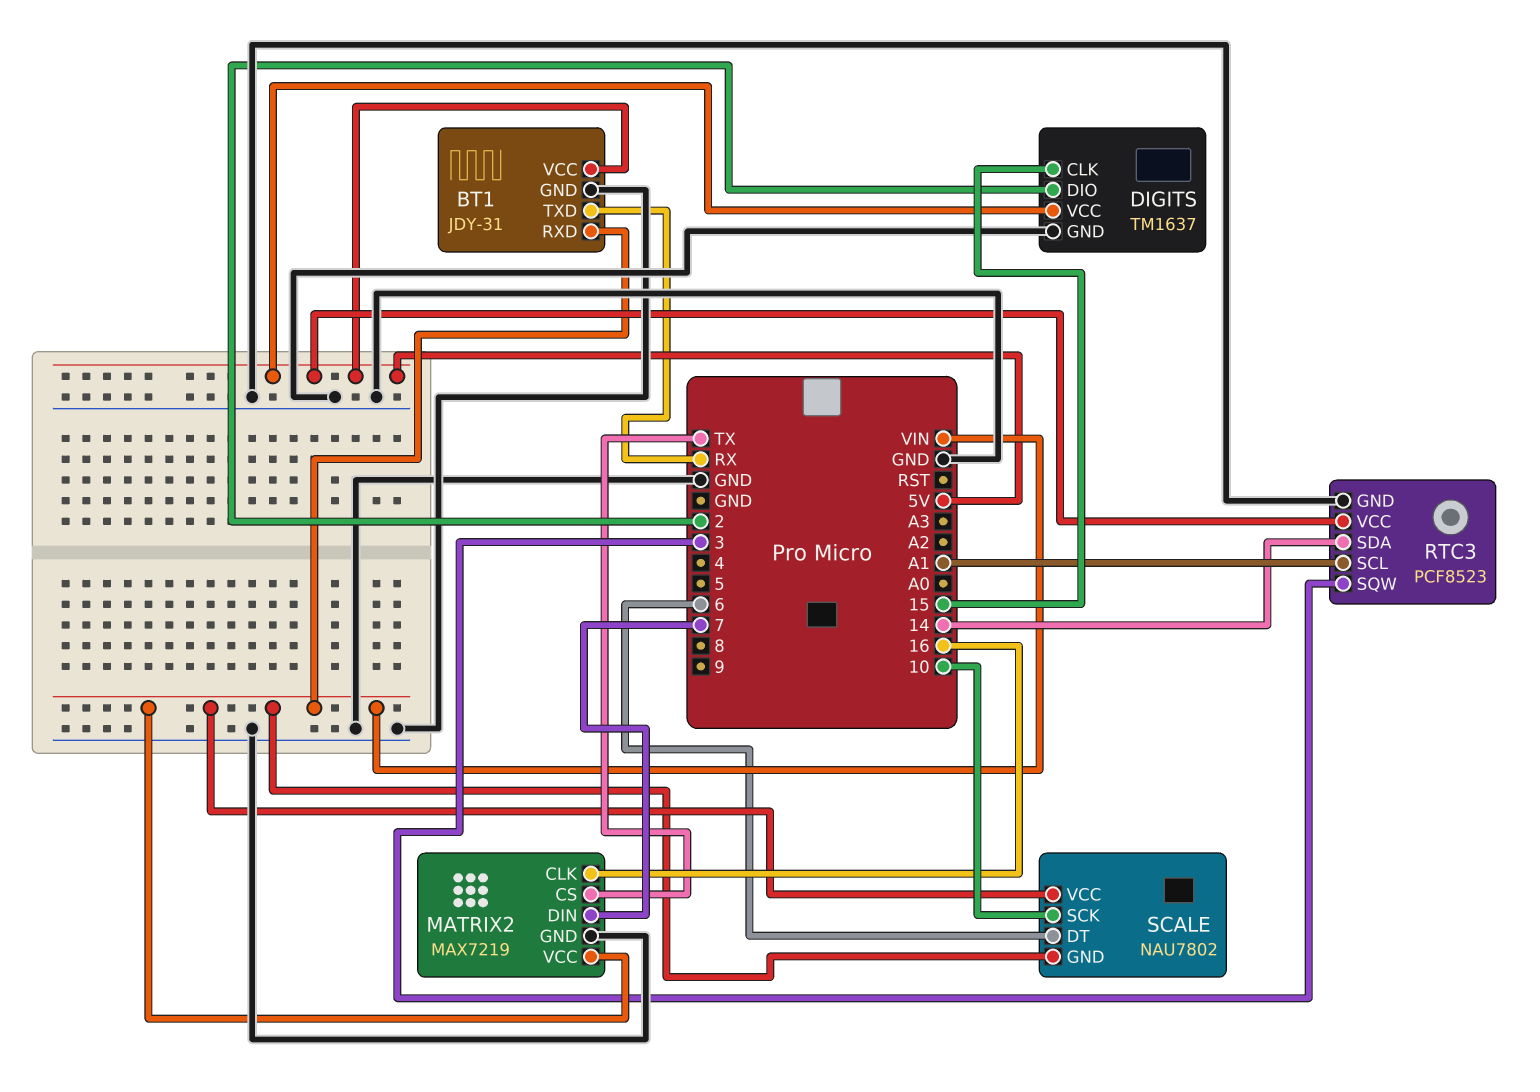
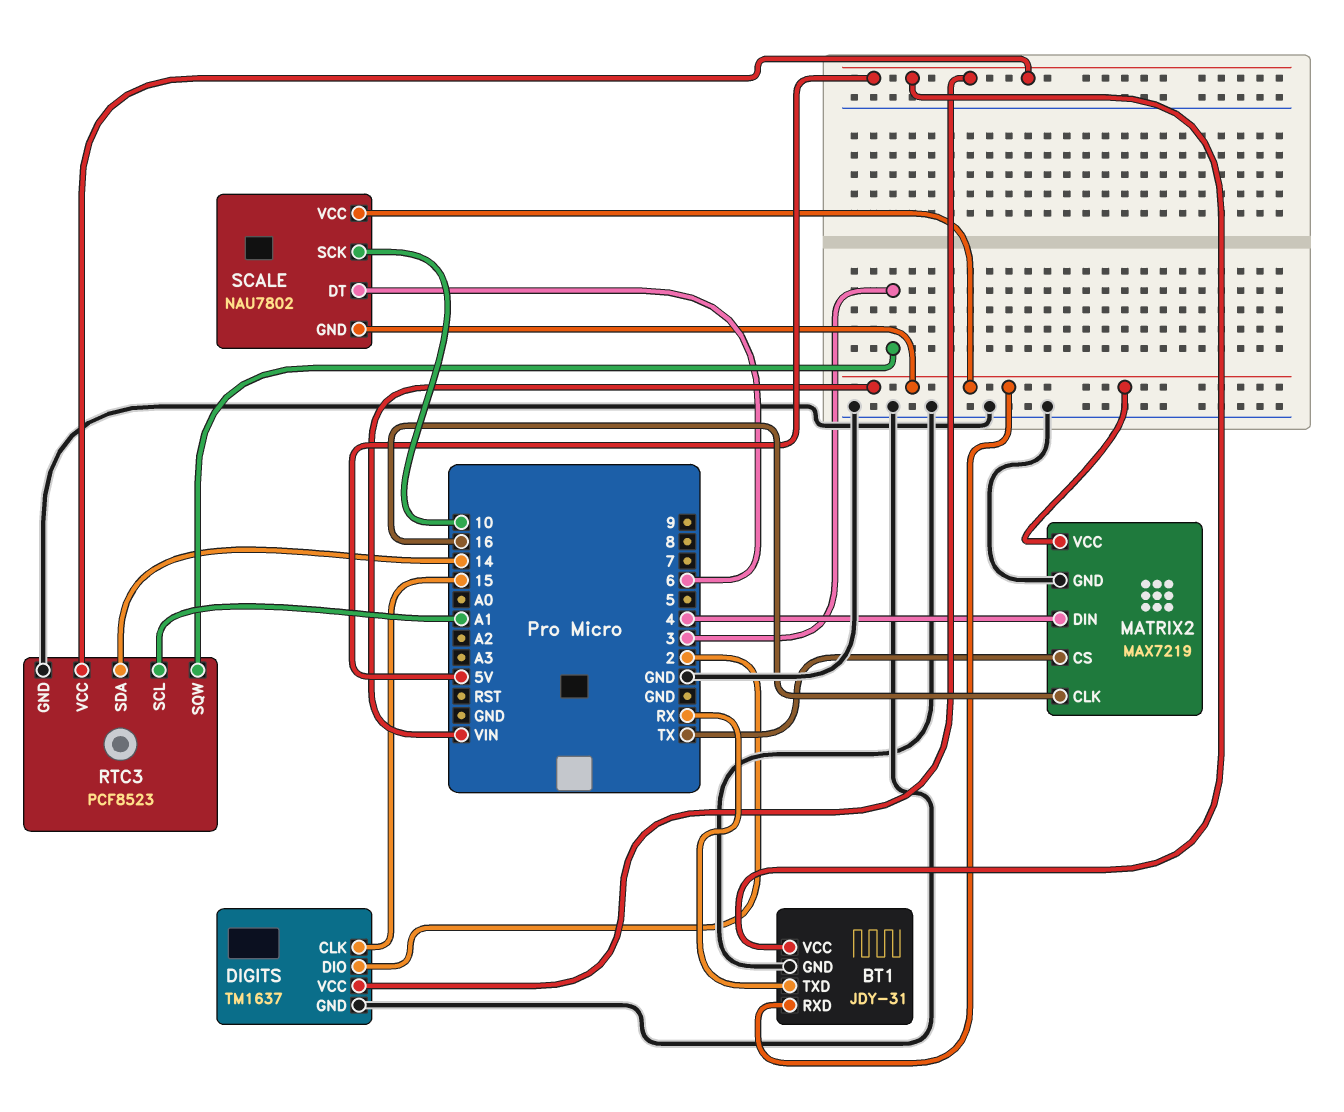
MATRIX2 pin DIN: 7 -> 4

